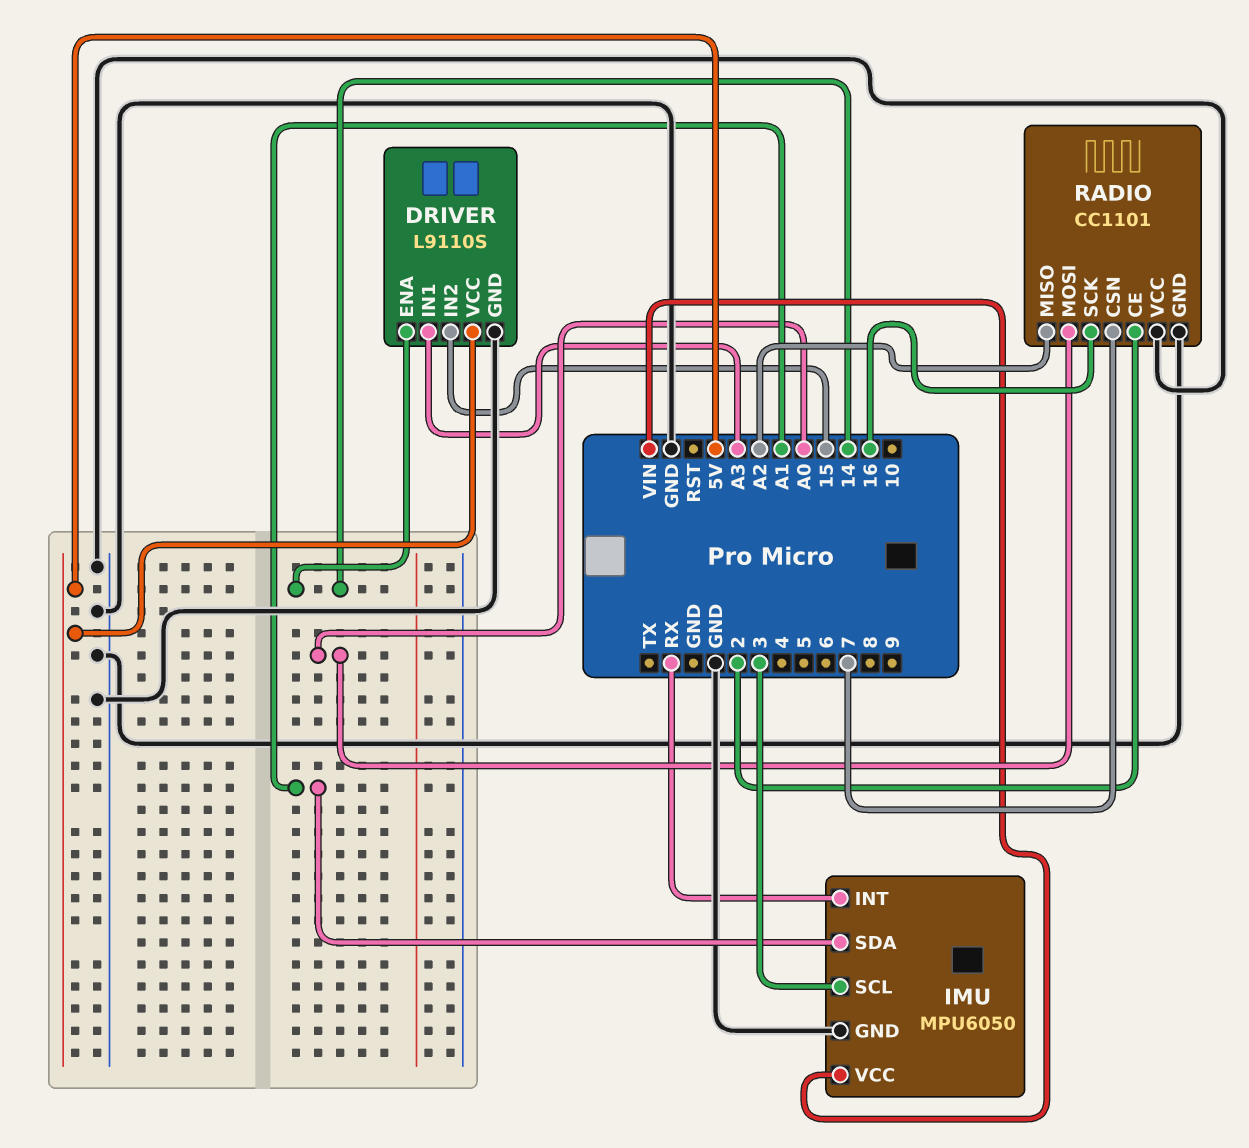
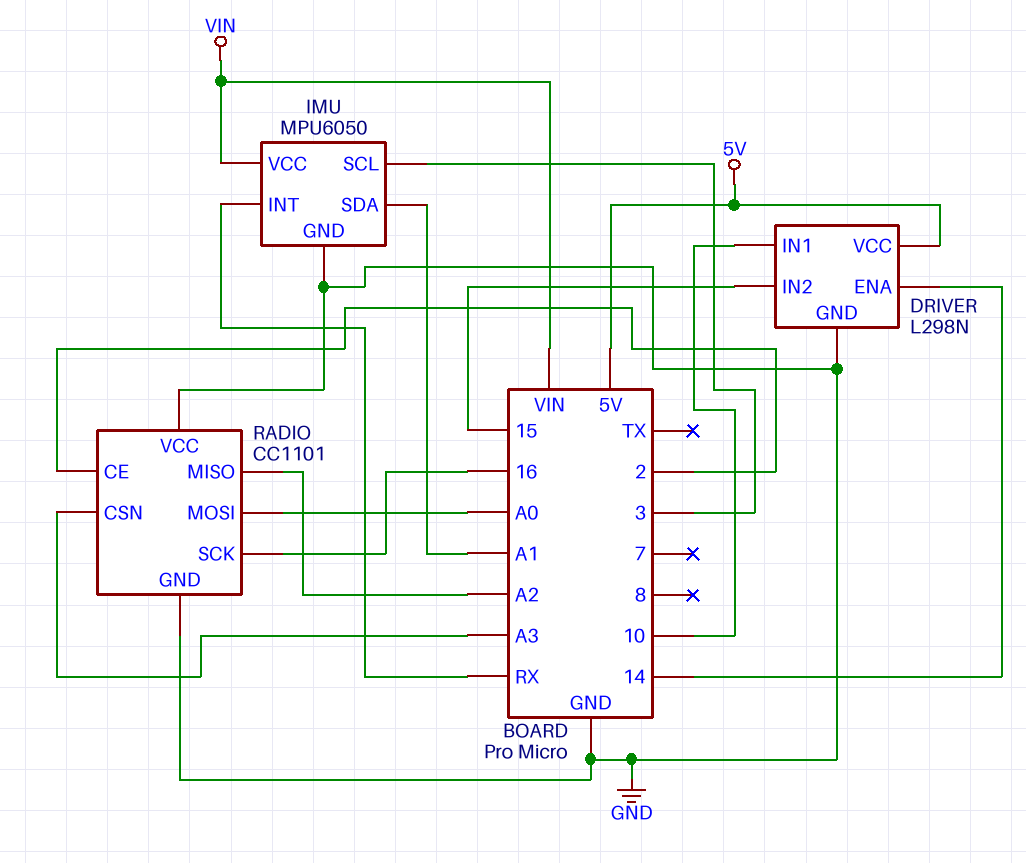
DRIVER: L9110S -> L298N
DRIVER pin IN1: A3 -> 10
RADIO pin CSN: 7 -> A3

